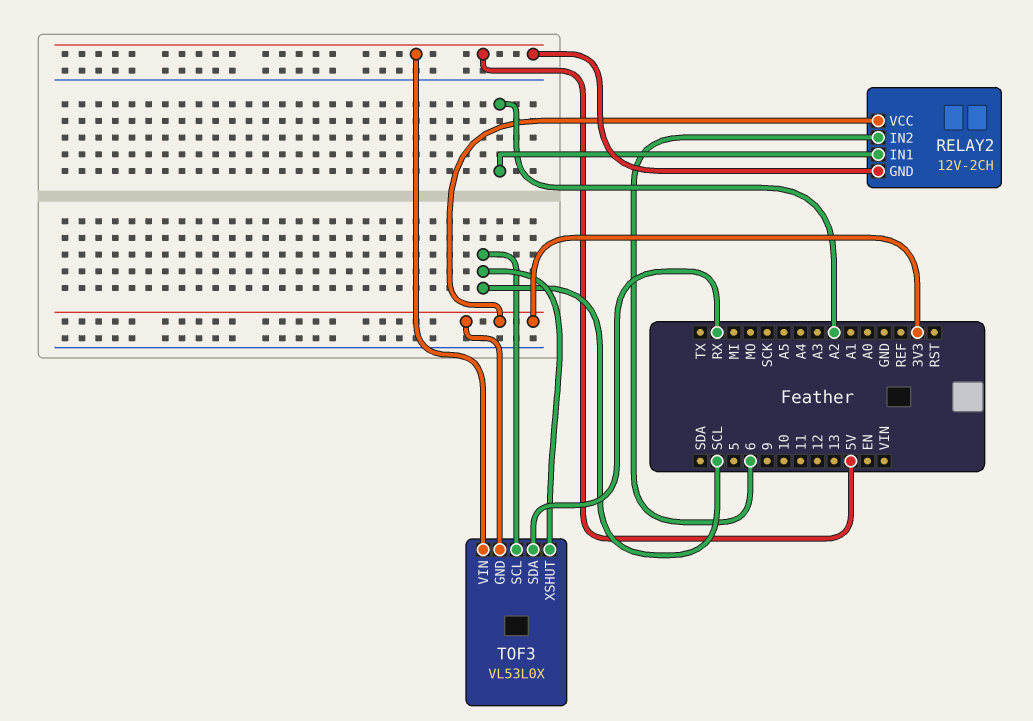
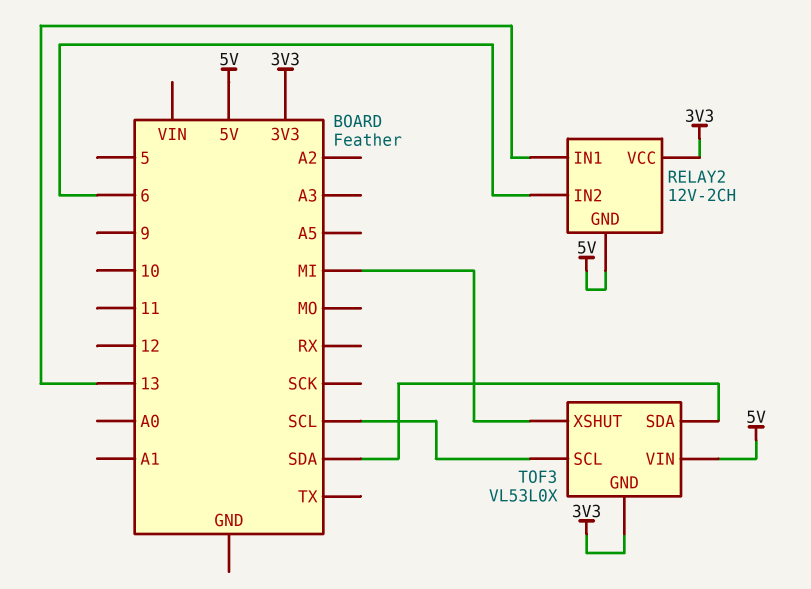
RELAY2 pin IN1: A2 -> 13
TOF3 pin SDA: RX -> SDA
TOF3 pin XSHUT: SCL -> MI

